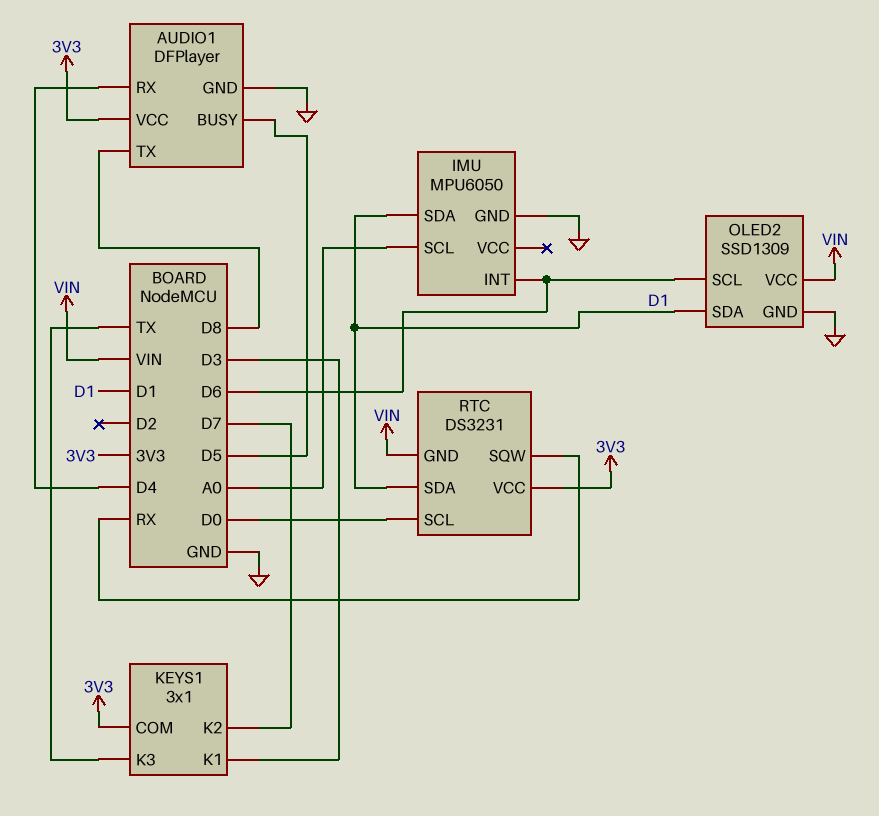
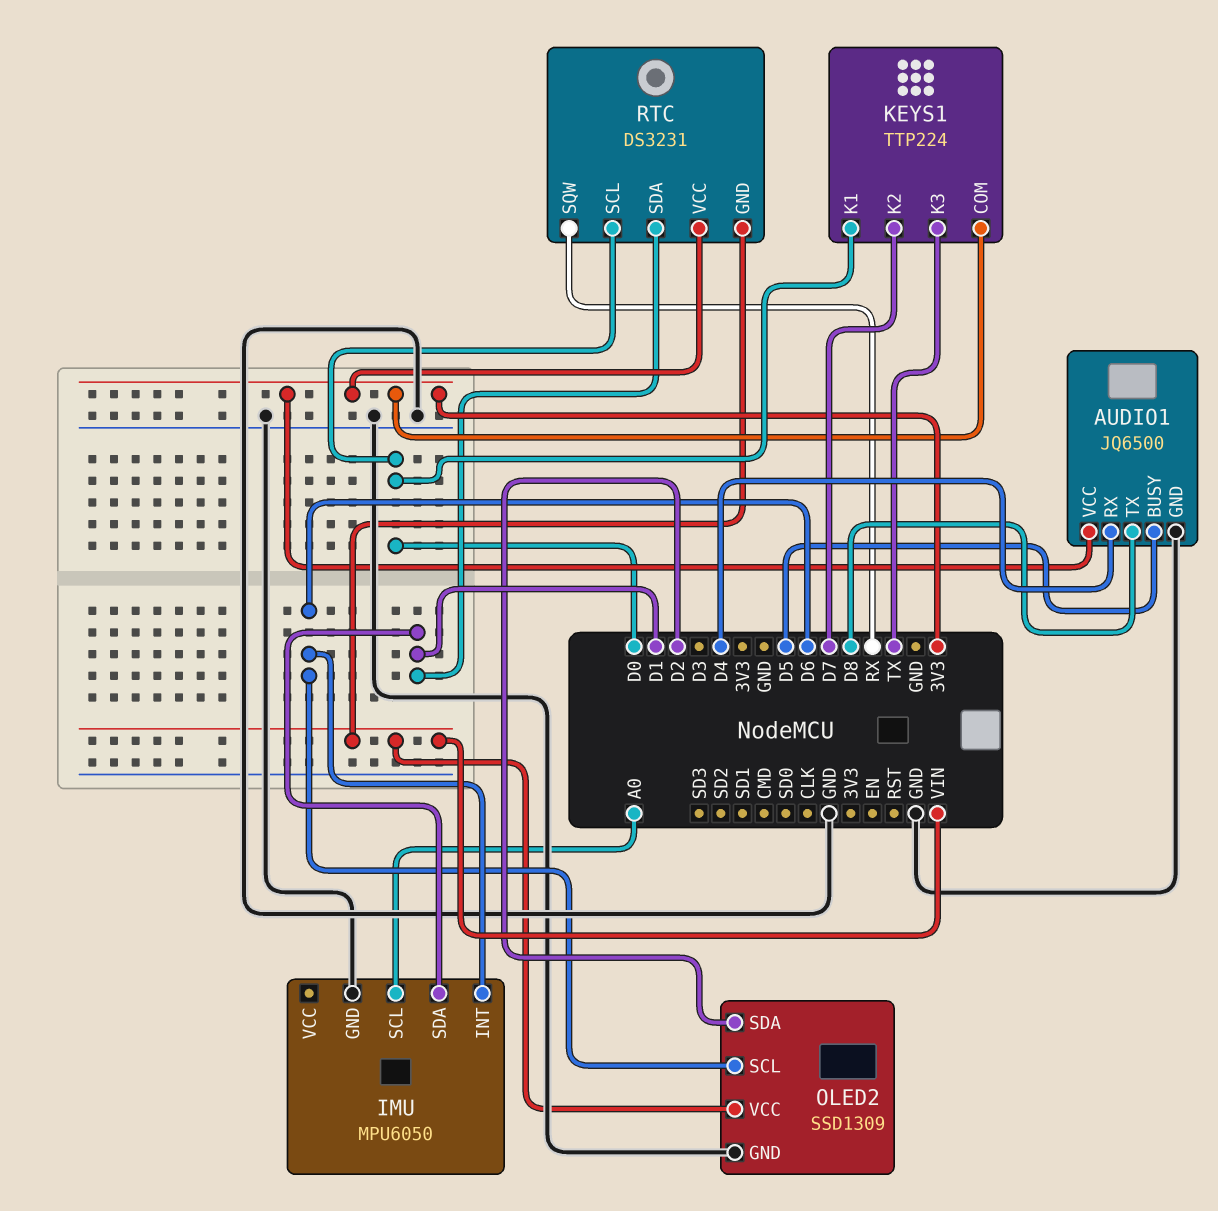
AUDIO1: DFPlayer -> JQ6500
KEYS1: 3x1 -> TTP224
KEYS1 pin K1: D3 -> D0
OLED2 pin SDA: D1 -> D2

